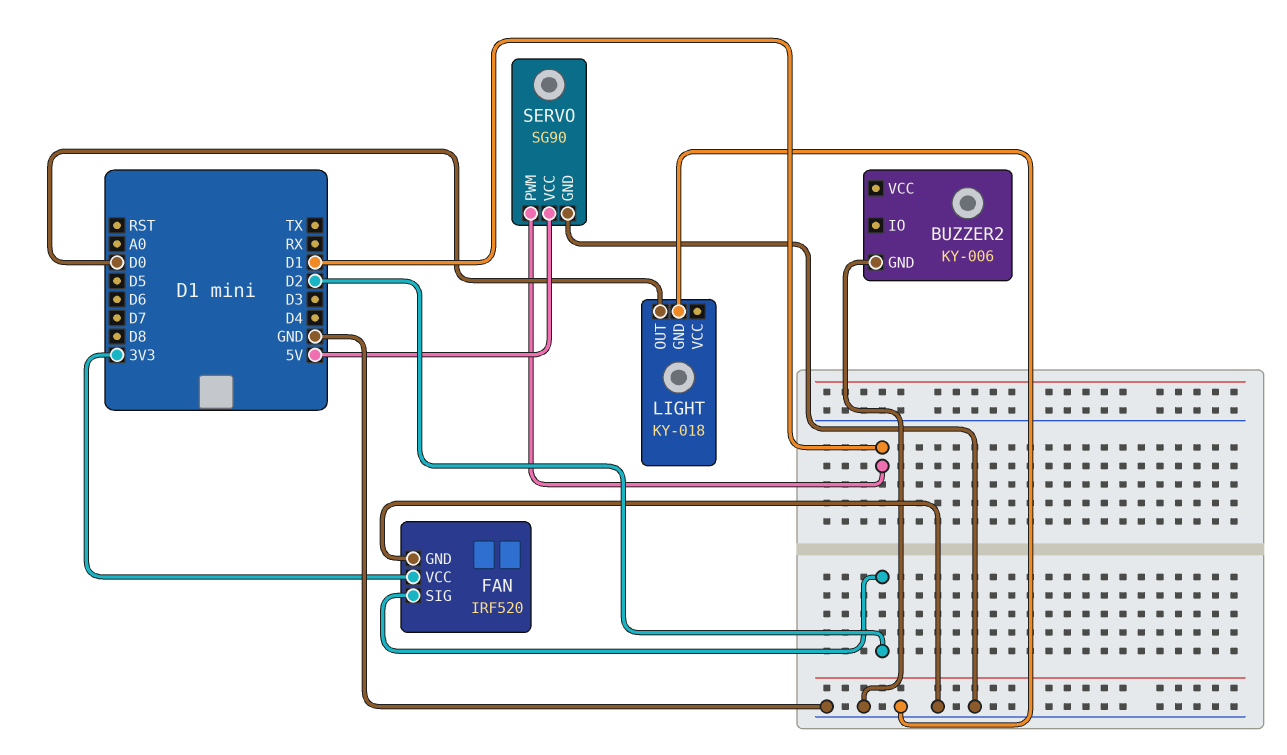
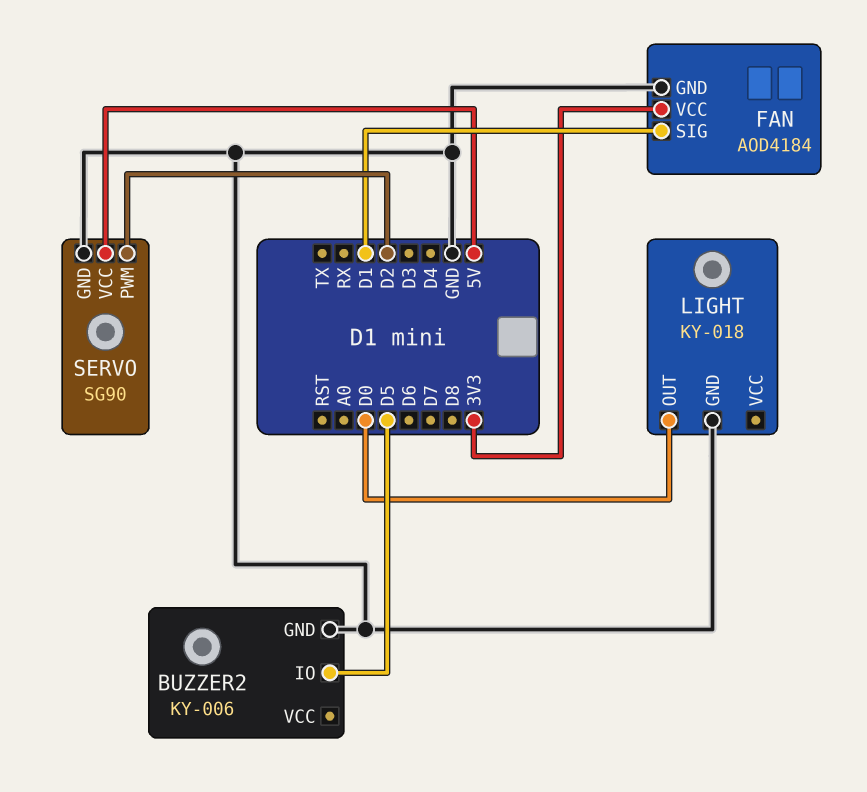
BUZZER2 pin IO: none -> D5
FAN: IRF520 -> AOD4184
FAN pin SIG: D2 -> D1
SERVO pin PWM: D1 -> D2

